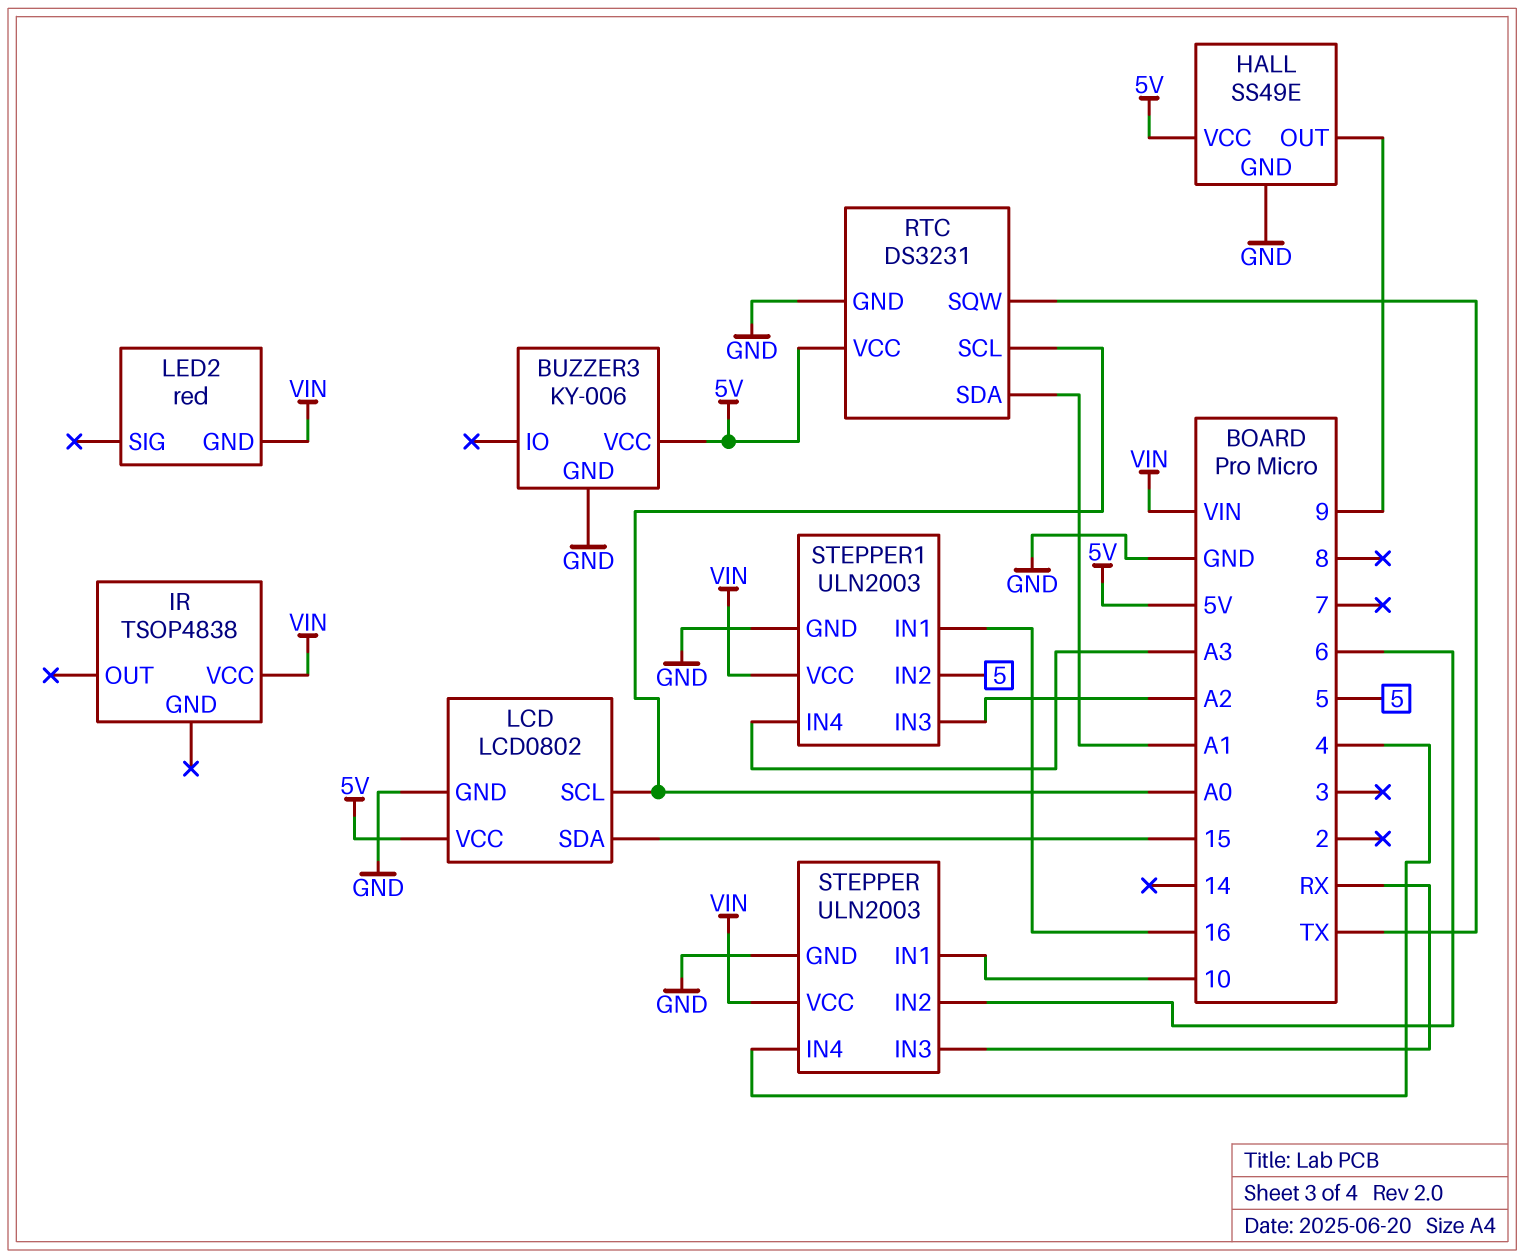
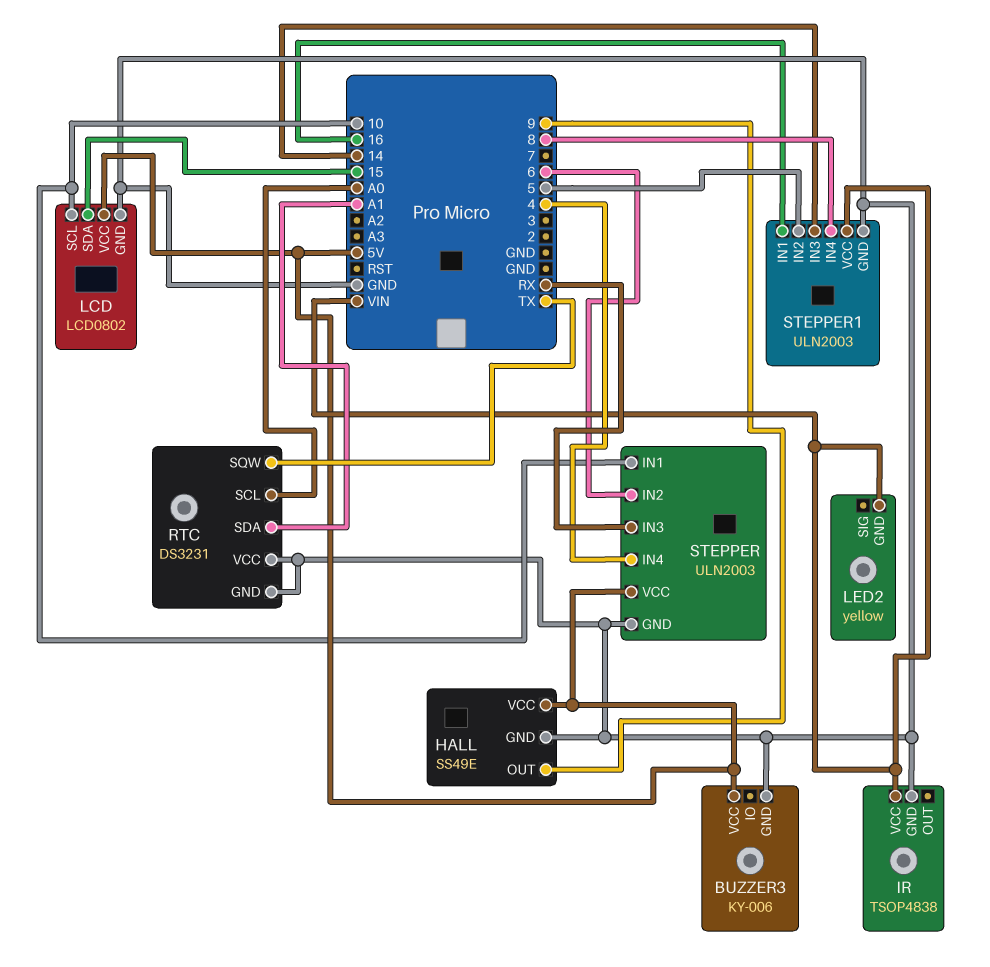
IR pin GND: none -> GND
LCD pin SCL: A0 -> 10
LED2: red -> yellow
RTC pin VCC: 5V -> GND
STEPPER pin VCC: VIN -> 5V
STEPPER1 pin IN3: A2 -> 14
STEPPER1 pin IN4: A3 -> 8

